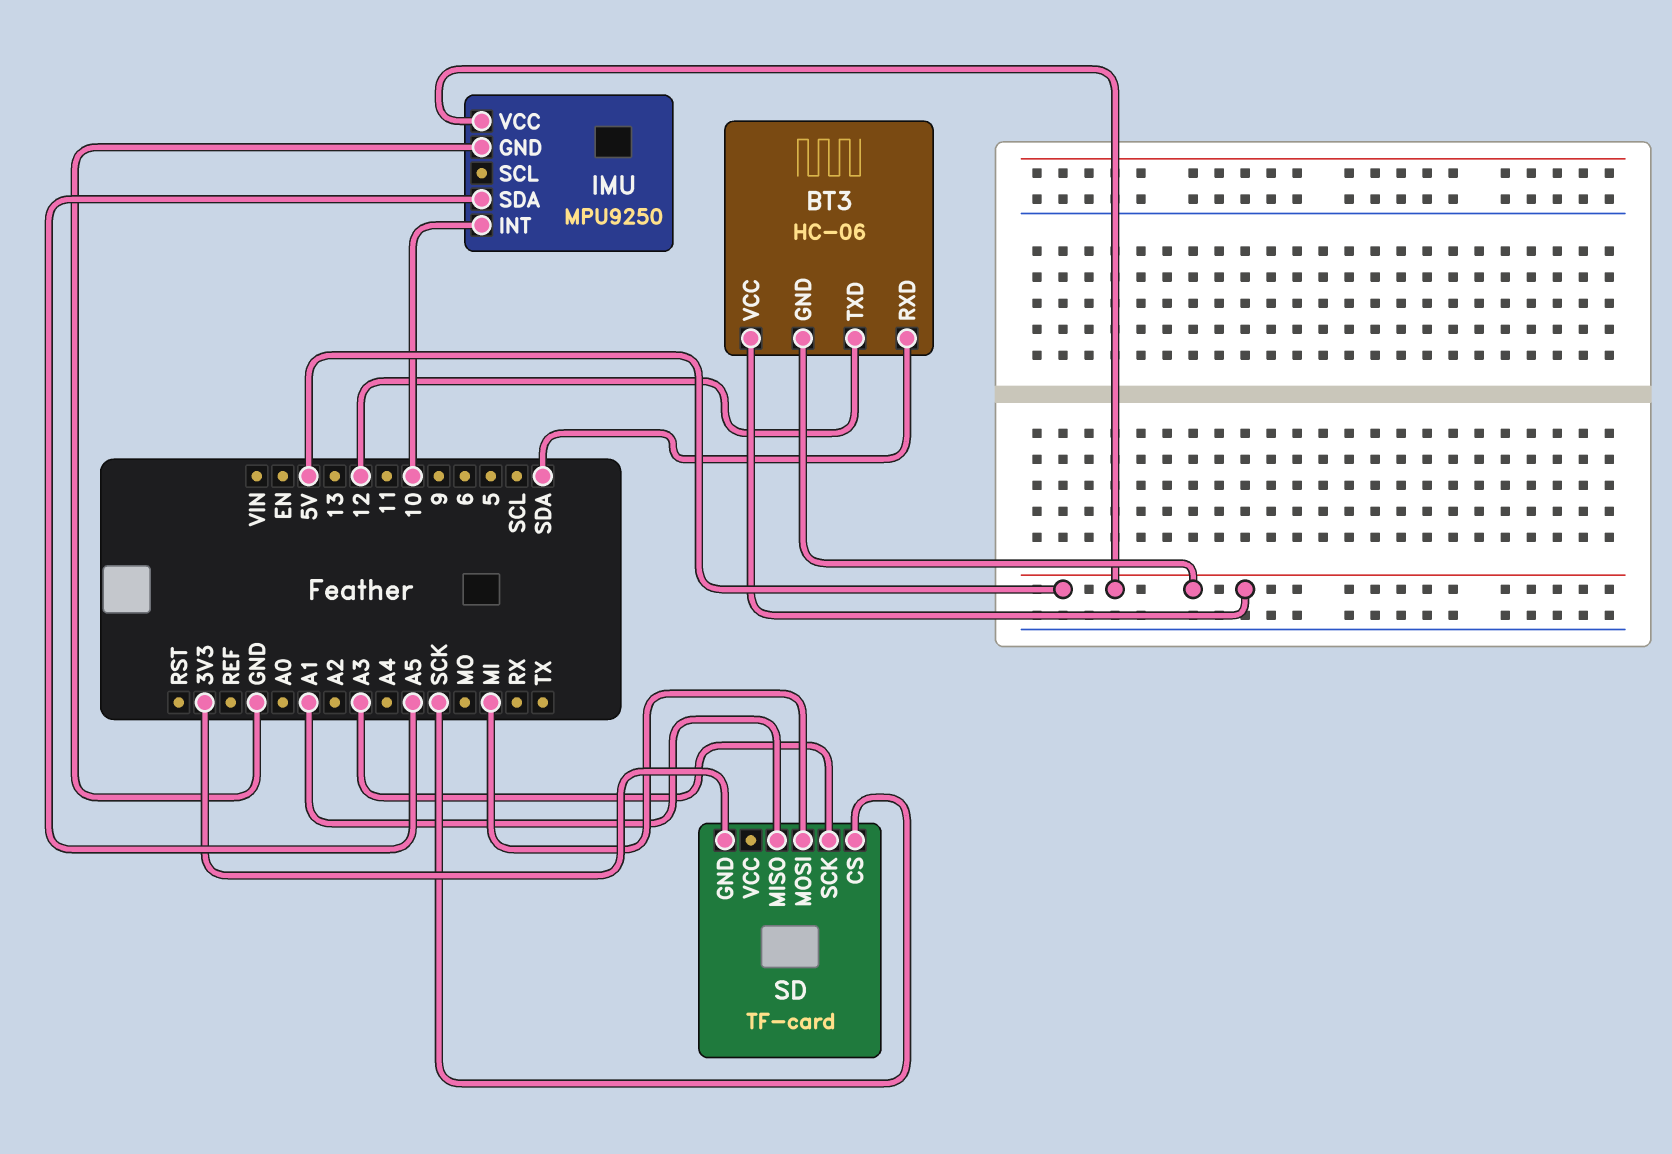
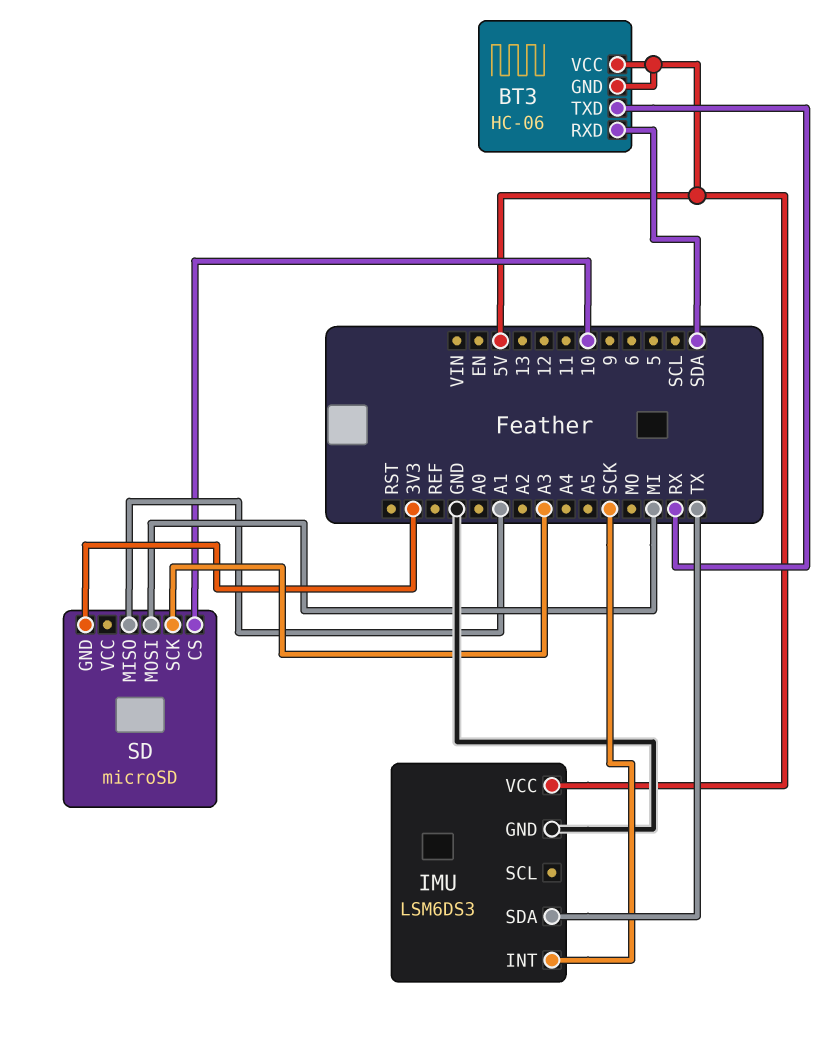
BT3 pin TXD: 12 -> RX
IMU: MPU9250 -> LSM6DS3
IMU pin INT: 10 -> SCK
IMU pin SDA: A5 -> TX
SD: TF-card -> microSD
SD pin CS: SCK -> 10

